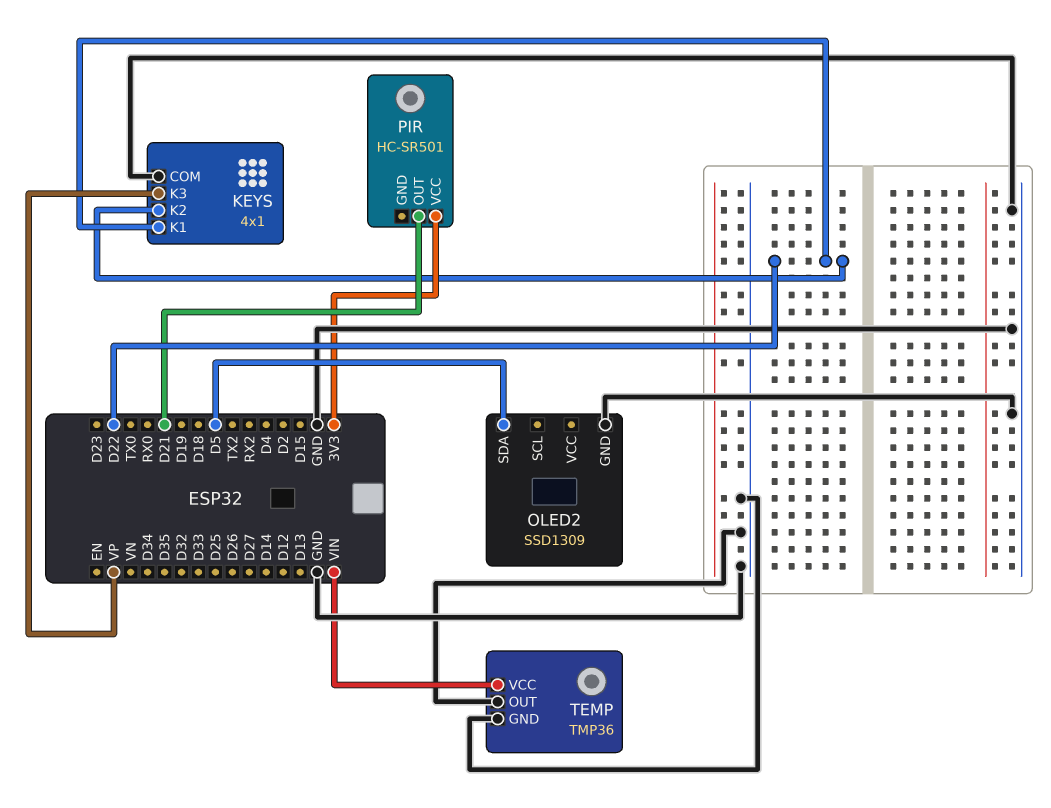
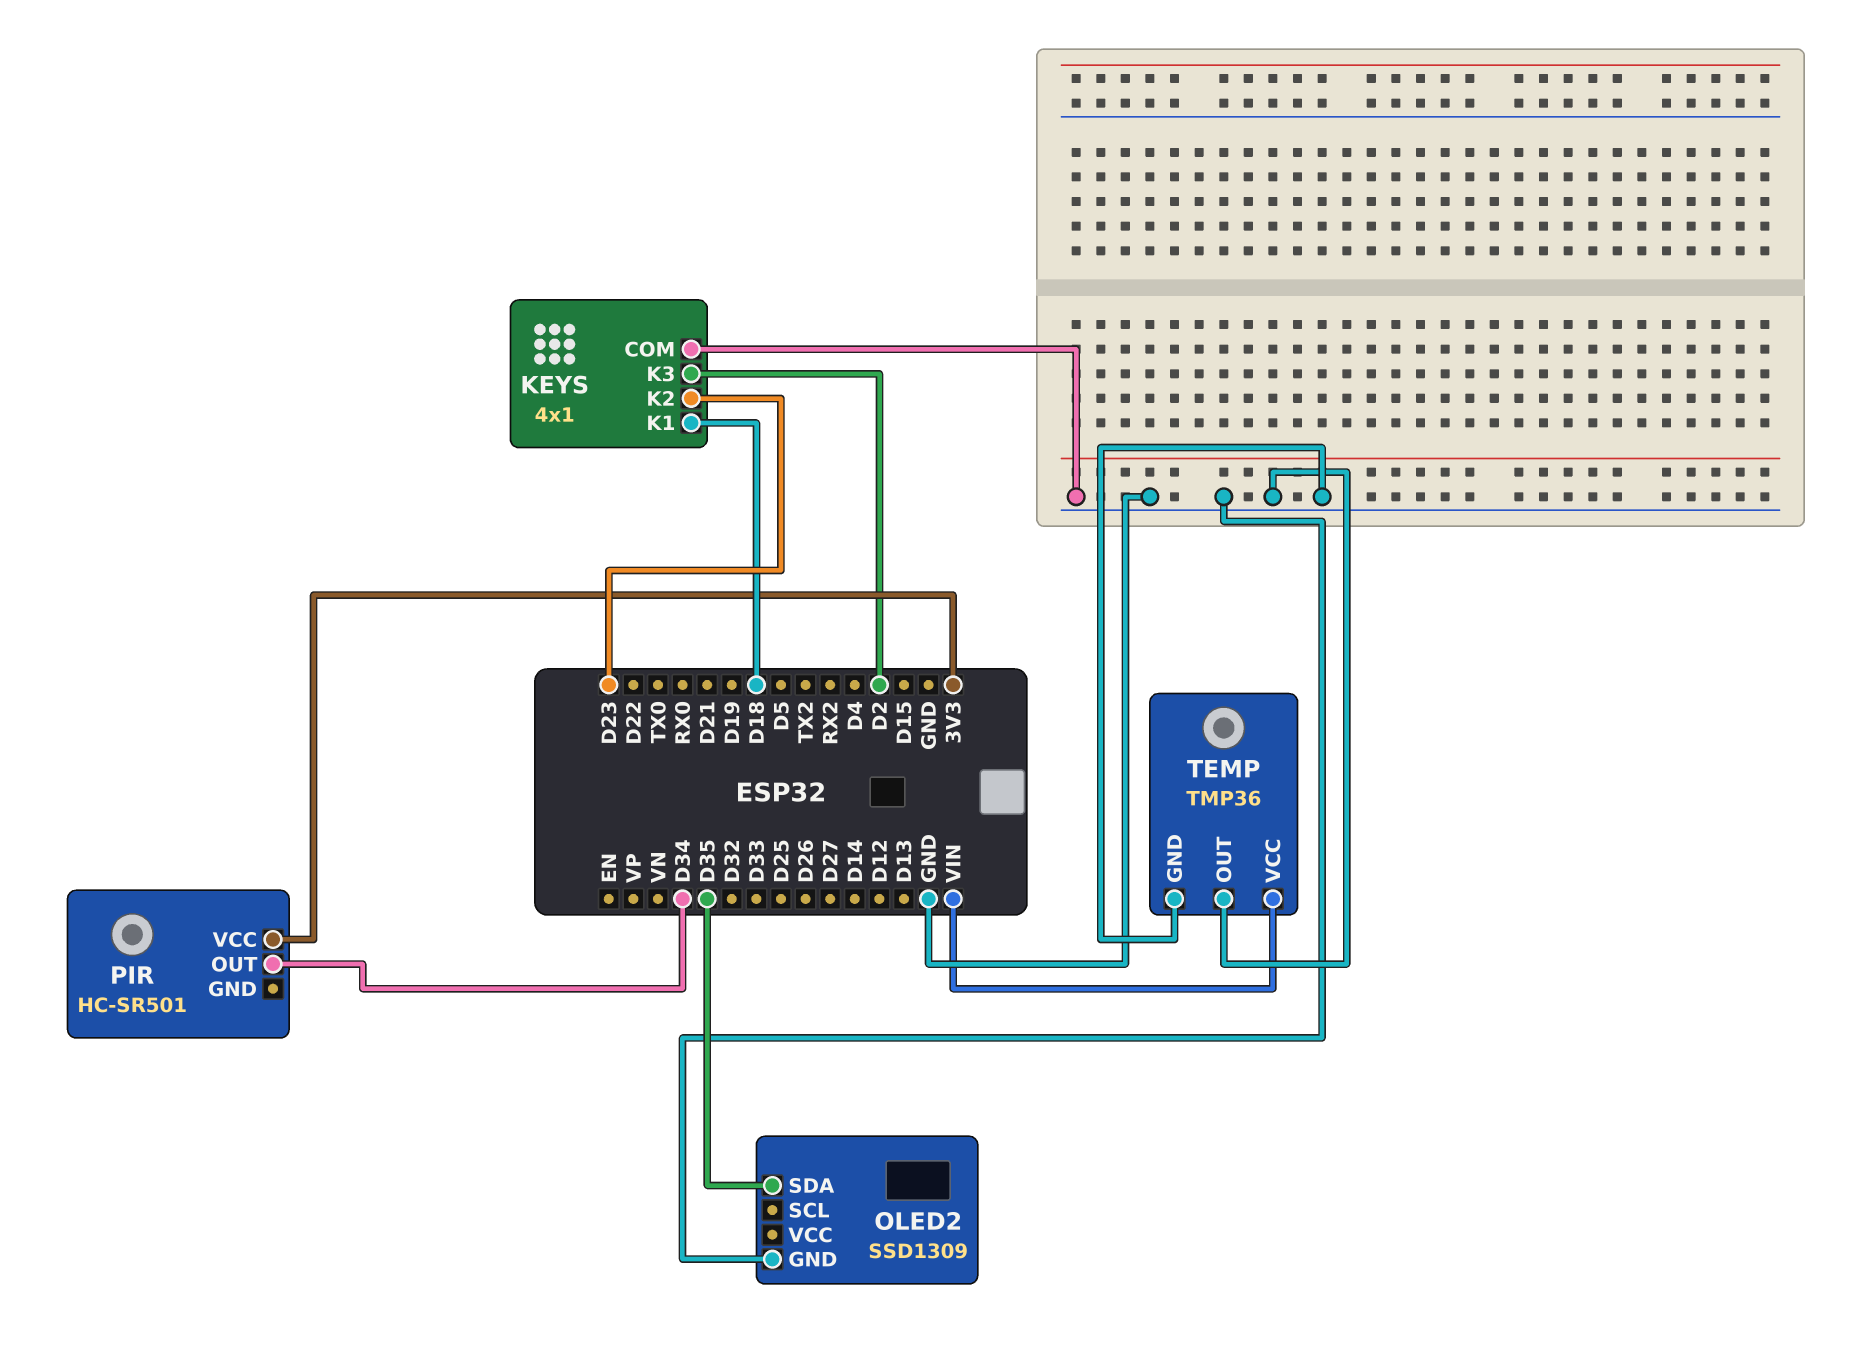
KEYS pin K1: D22 -> D18
KEYS pin K2: D22 -> D23
KEYS pin K3: VP -> D2
OLED2 pin SDA: D5 -> D35
PIR pin OUT: D21 -> D34

